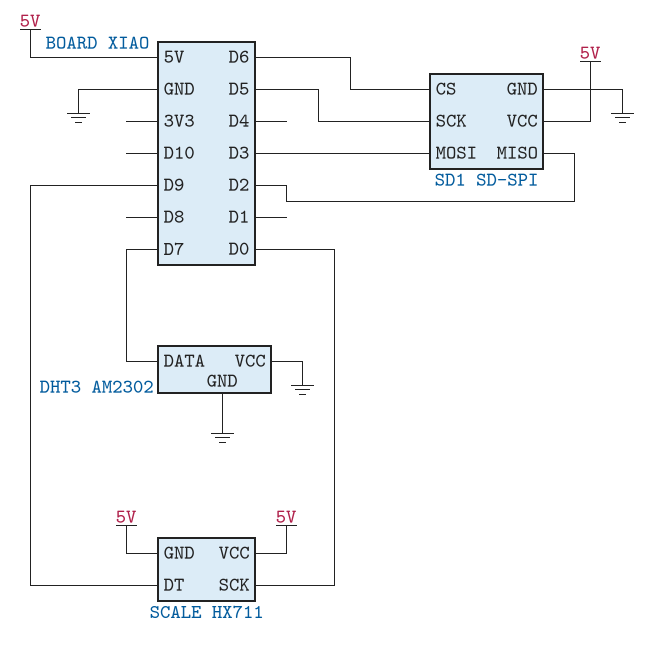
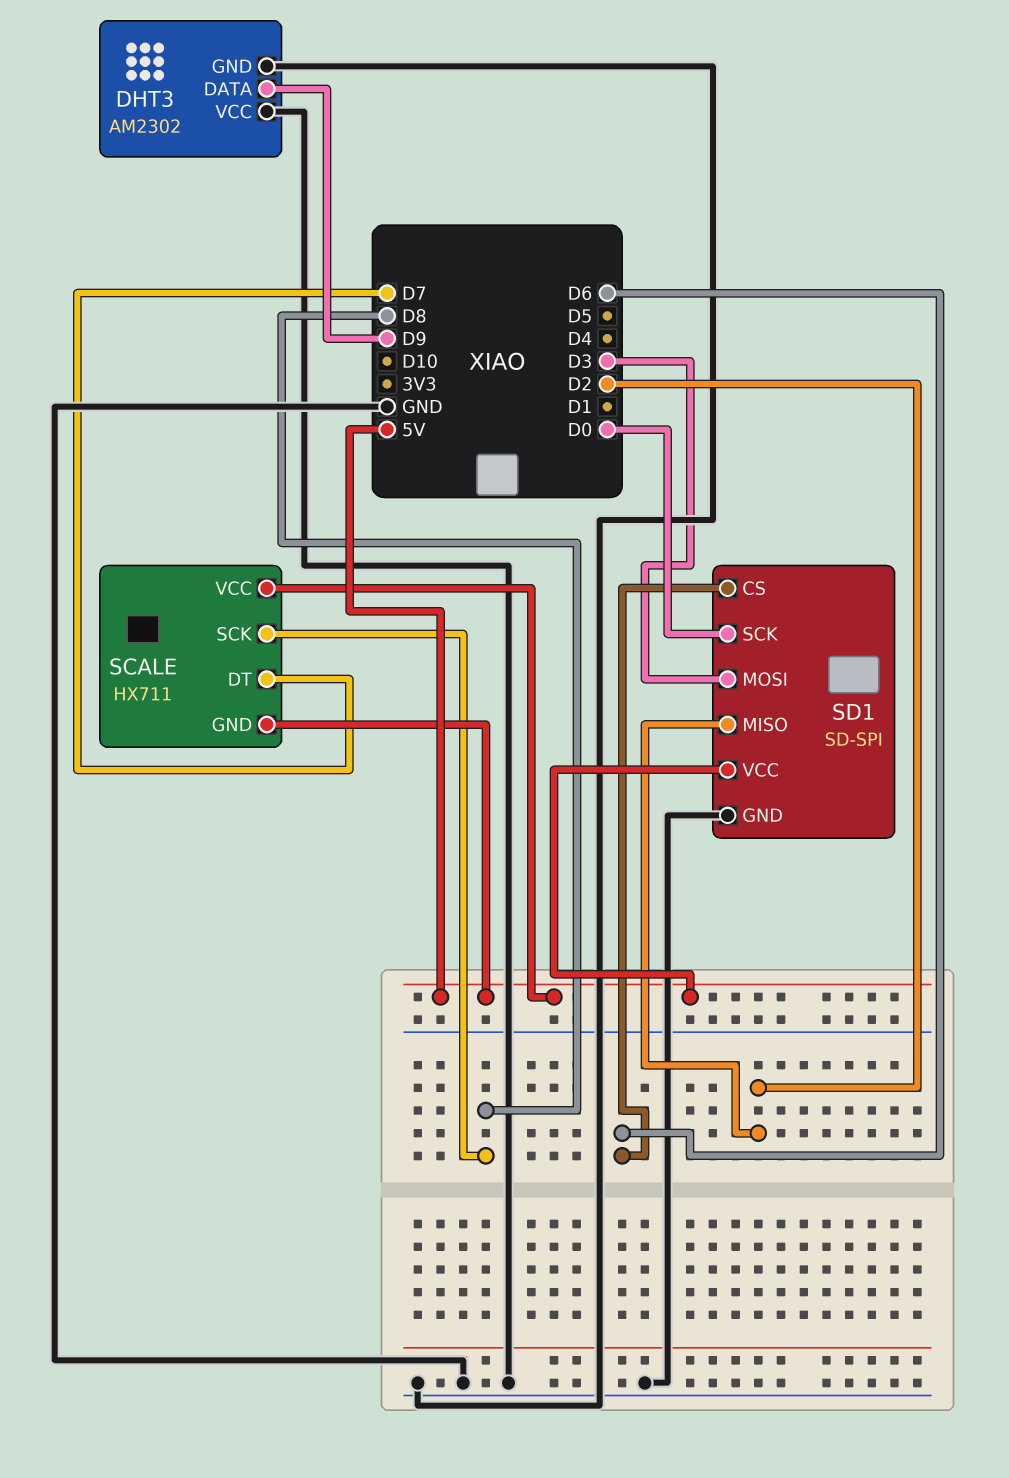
DHT3 pin DATA: D7 -> D9
SCALE pin DT: D9 -> D7
SCALE pin SCK: D0 -> D8
SD1 pin SCK: D5 -> D0

